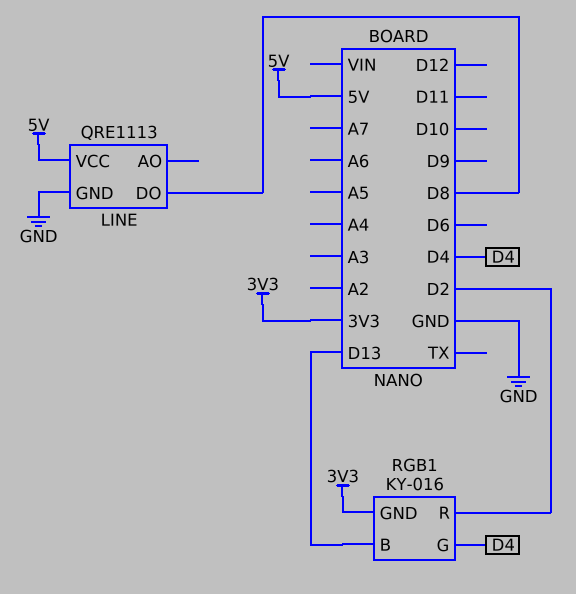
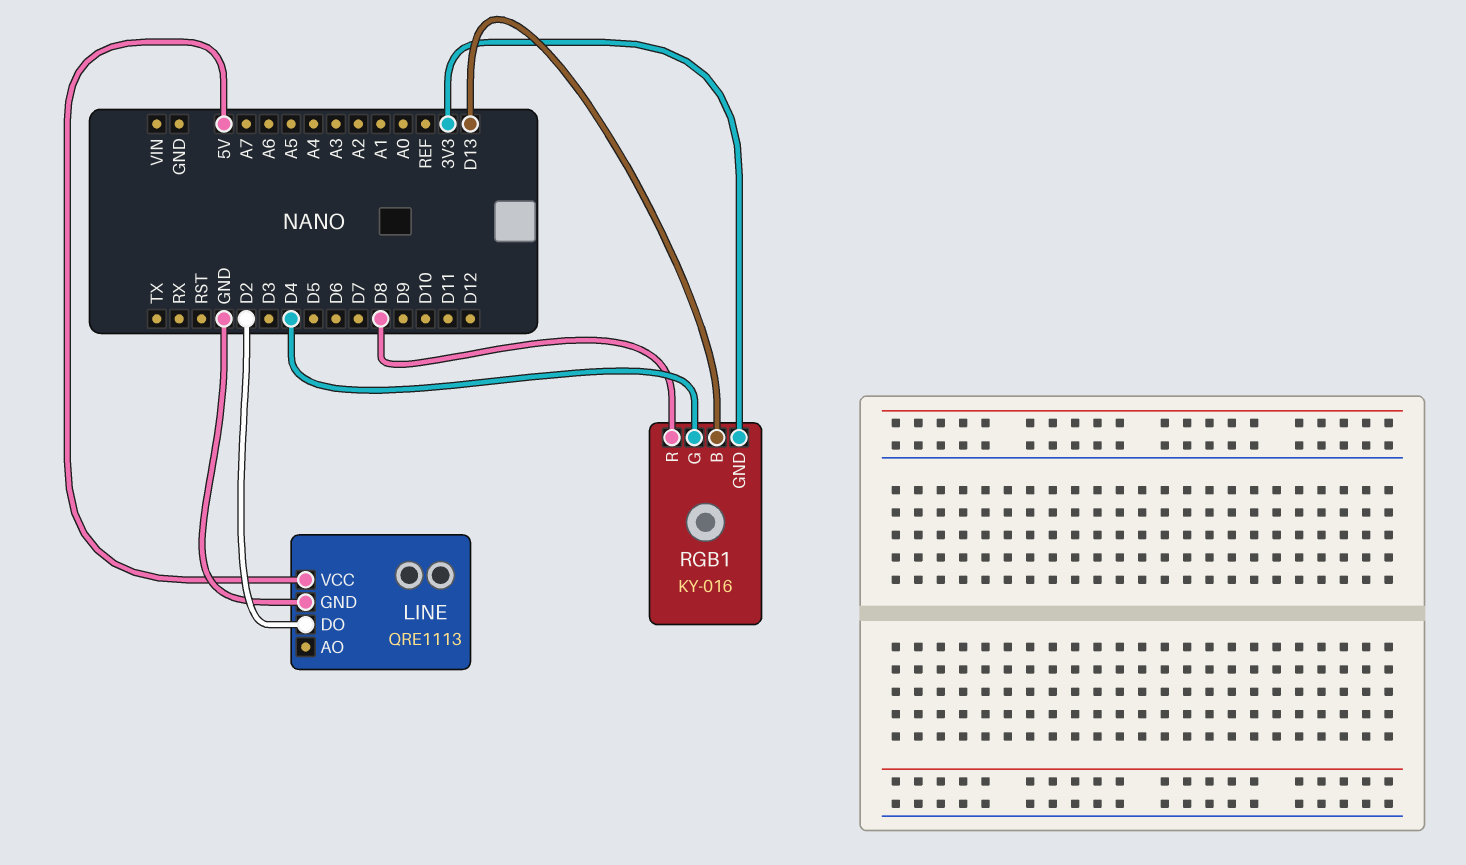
LINE pin DO: D8 -> D2
RGB1 pin R: D2 -> D8

